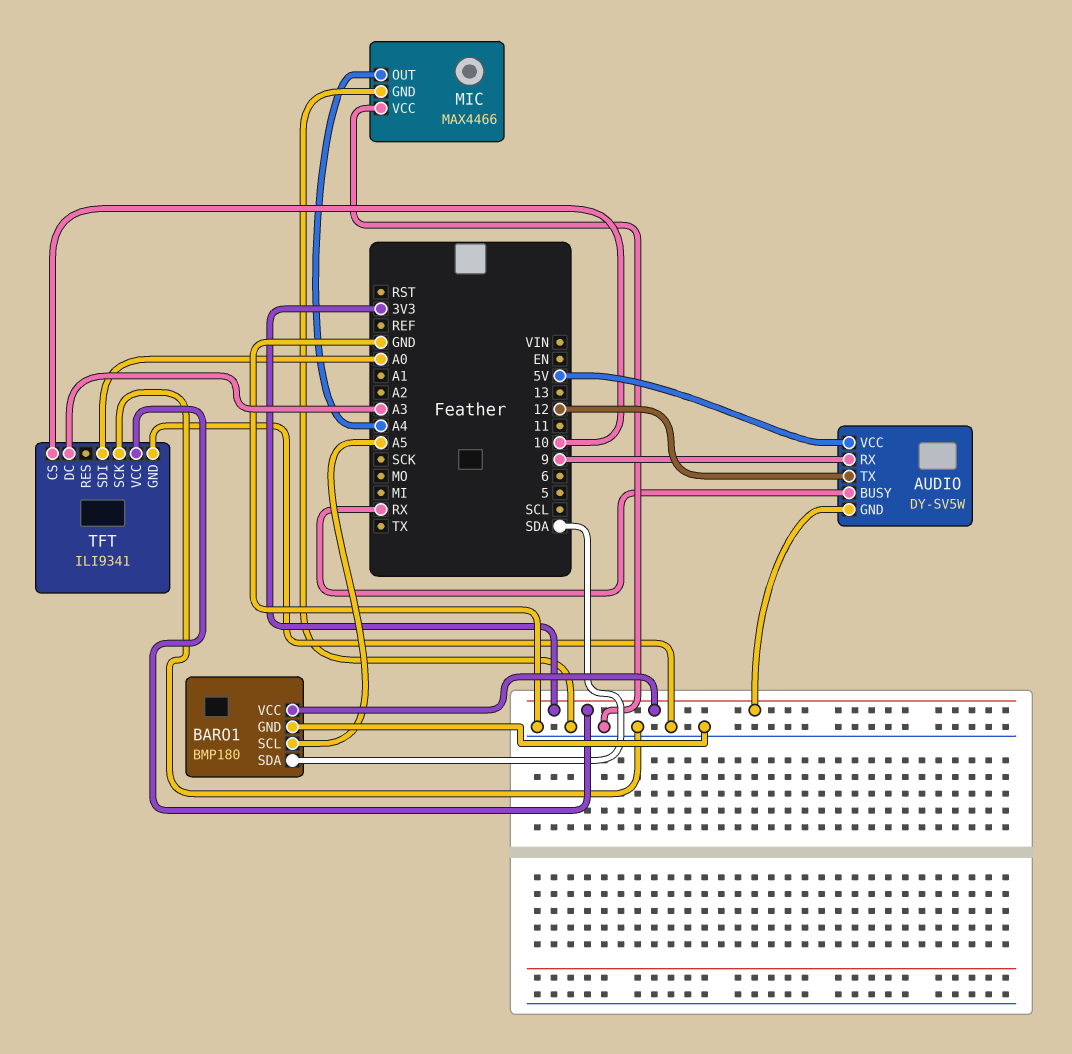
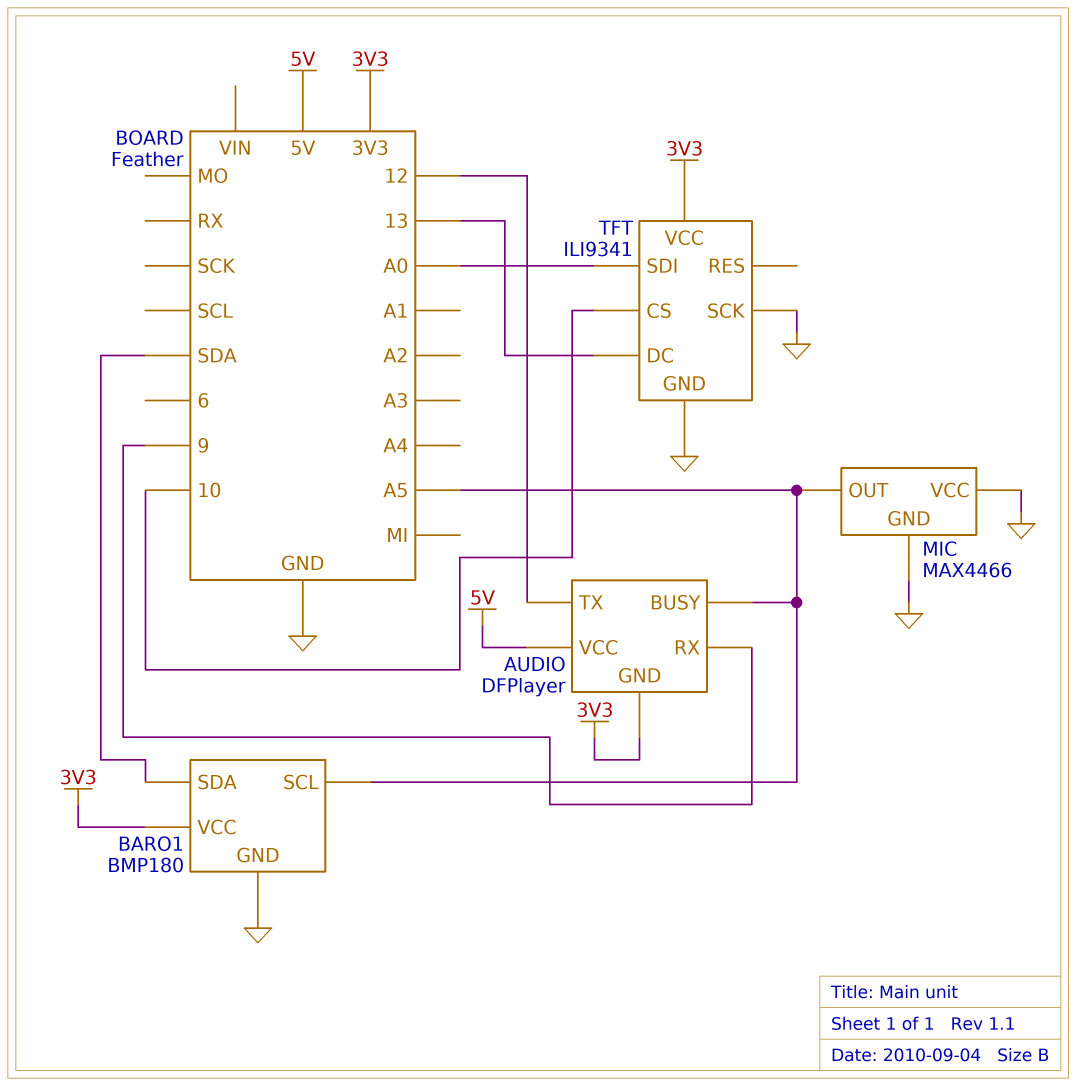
AUDIO: DY-SV5W -> DFPlayer
AUDIO pin BUSY: RX -> A5
MIC pin OUT: A4 -> A5
TFT pin DC: A3 -> 13

